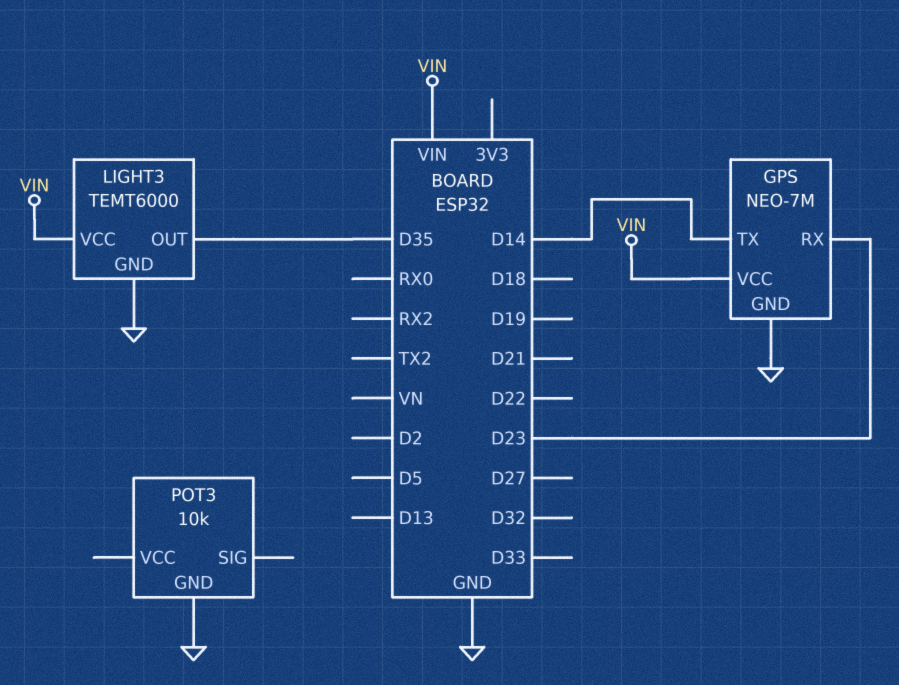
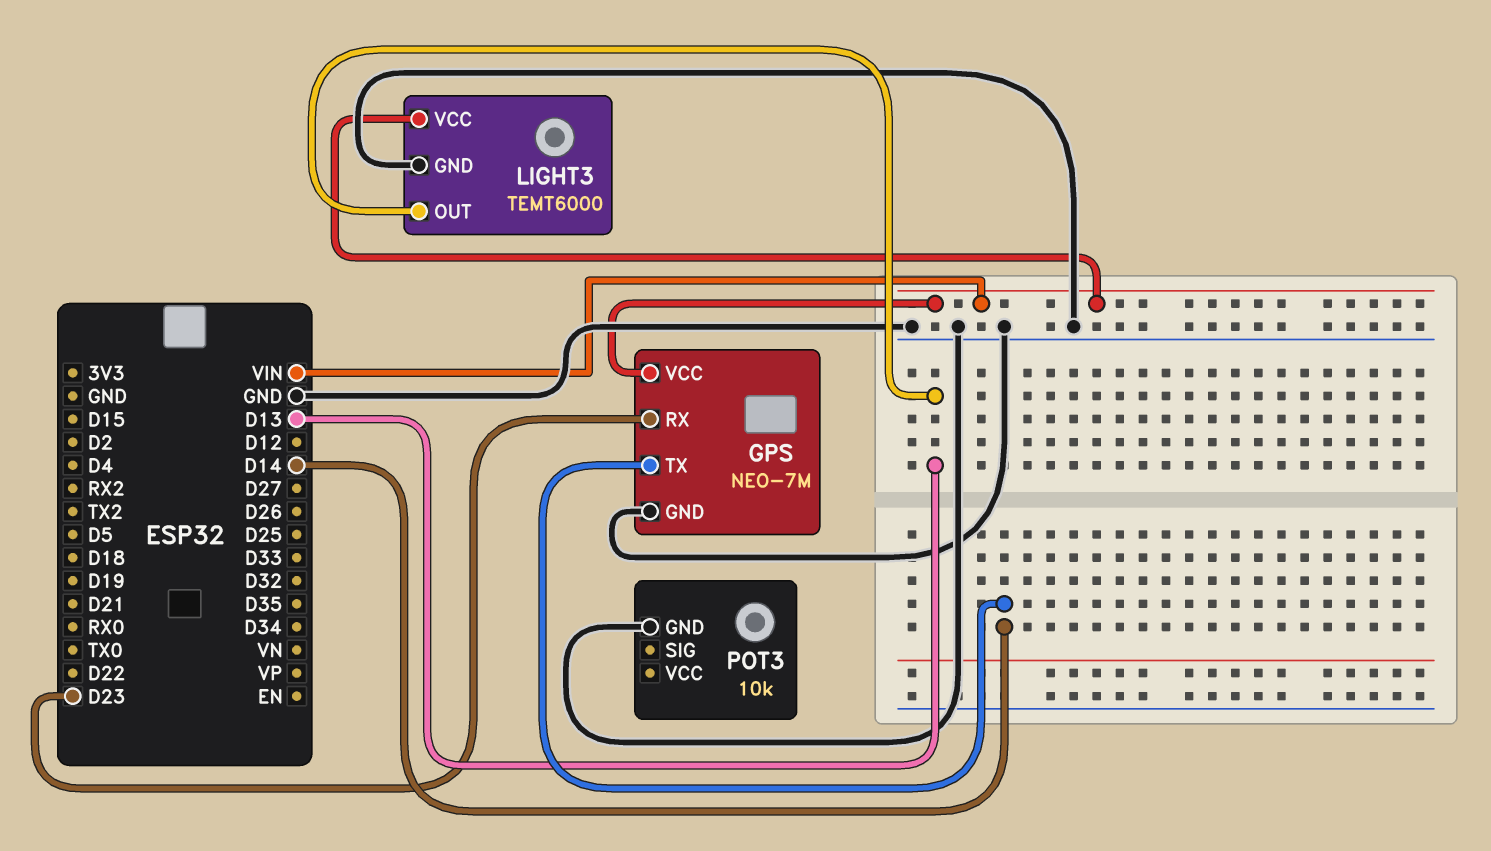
LIGHT3 pin OUT: D35 -> D13

